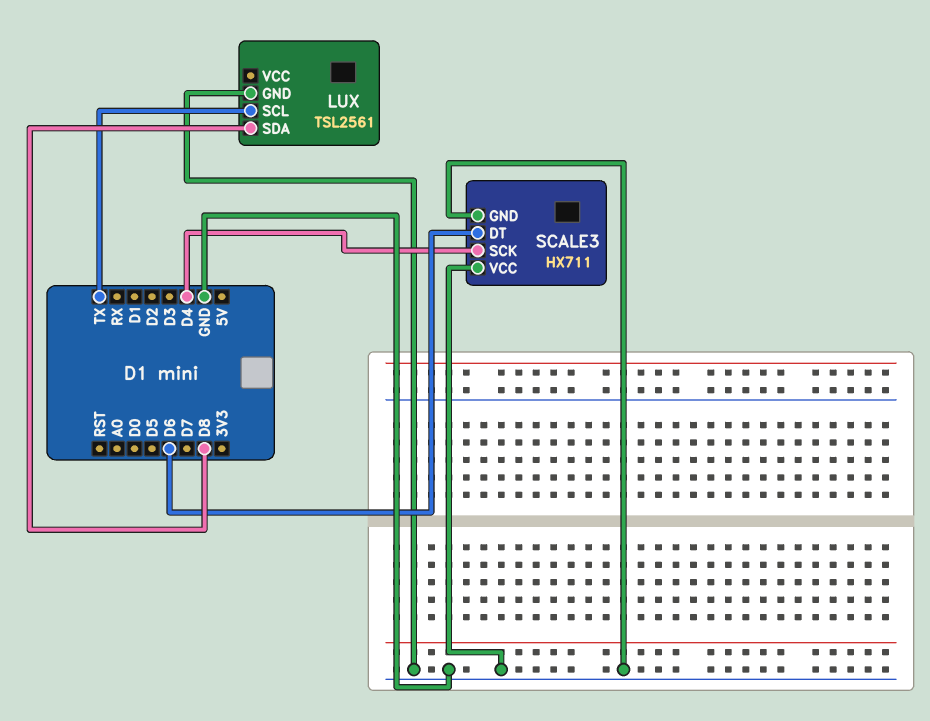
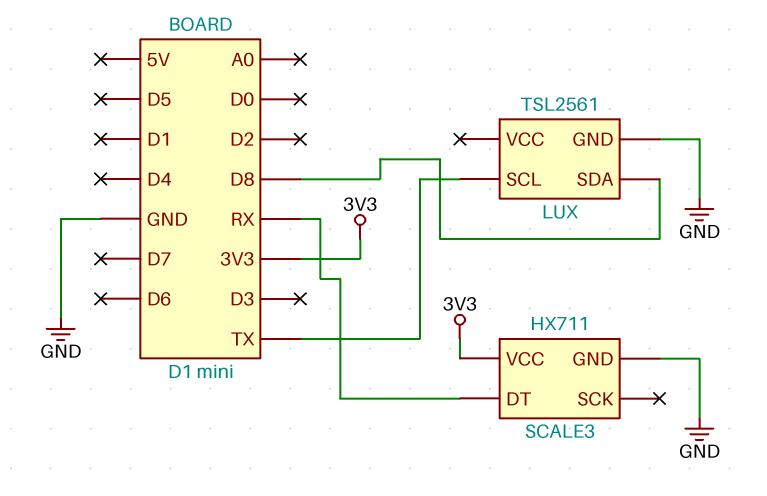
SCALE3 pin DT: D6 -> RX
SCALE3 pin SCK: D4 -> none
SCALE3 pin VCC: GND -> 3V3

